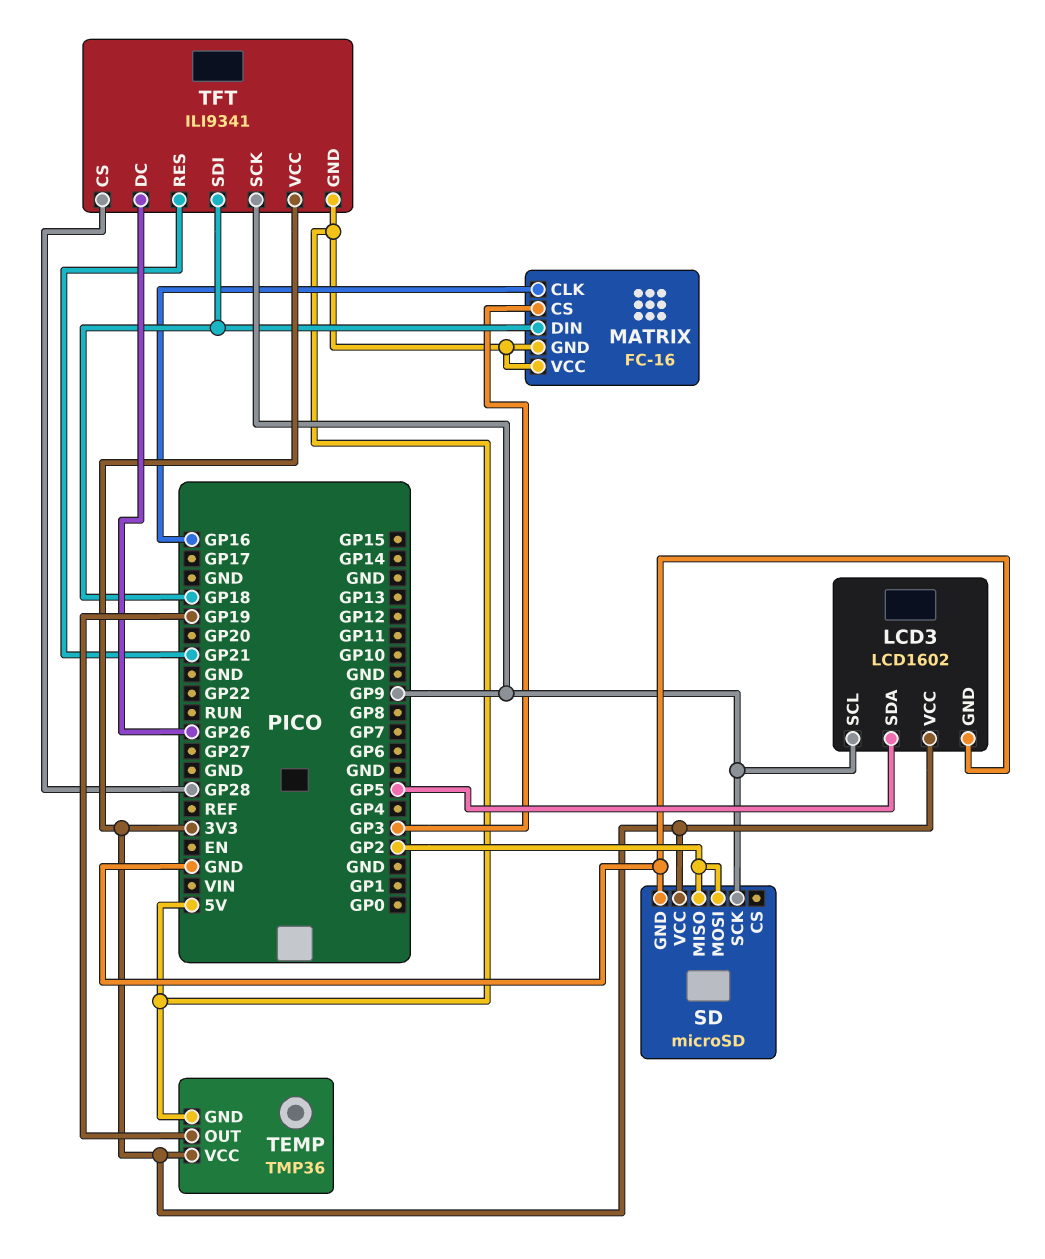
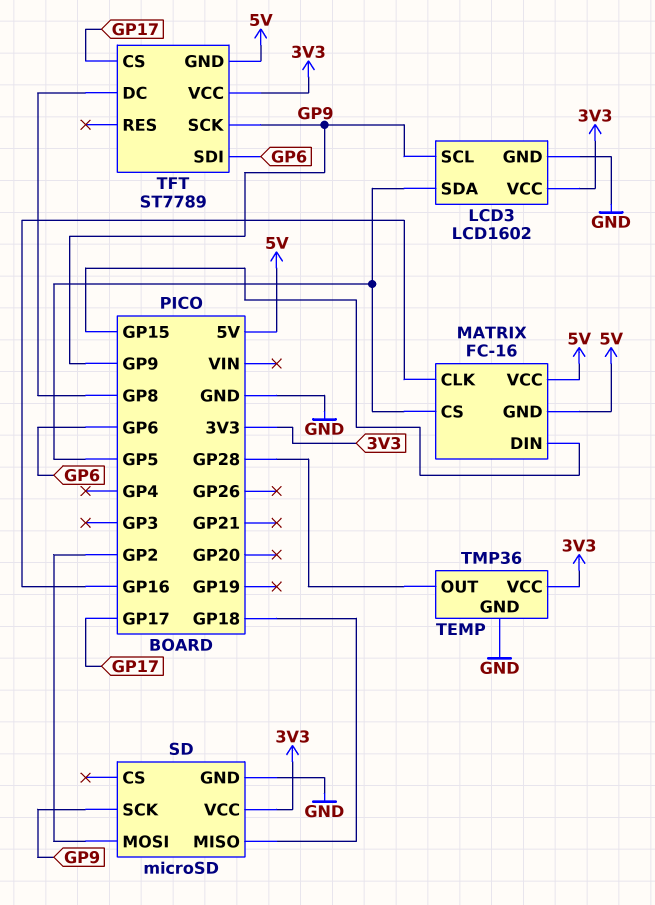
MATRIX pin CS: GP3 -> GP5
MATRIX pin DIN: GP18 -> GP15
SD pin MISO: GP2 -> GP18
TEMP pin GND: 5V -> GND
TEMP pin OUT: GP19 -> GP28
TFT: ILI9341 -> ST7789
TFT pin CS: GP28 -> GP17
TFT pin DC: GP26 -> GP8
TFT pin RES: GP21 -> none
TFT pin SDI: GP18 -> GP6

